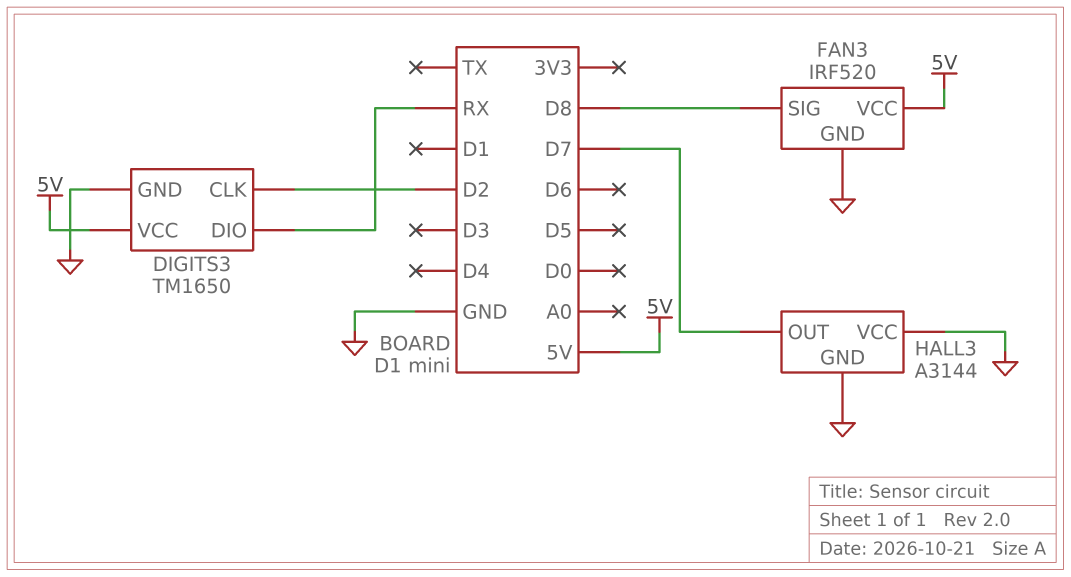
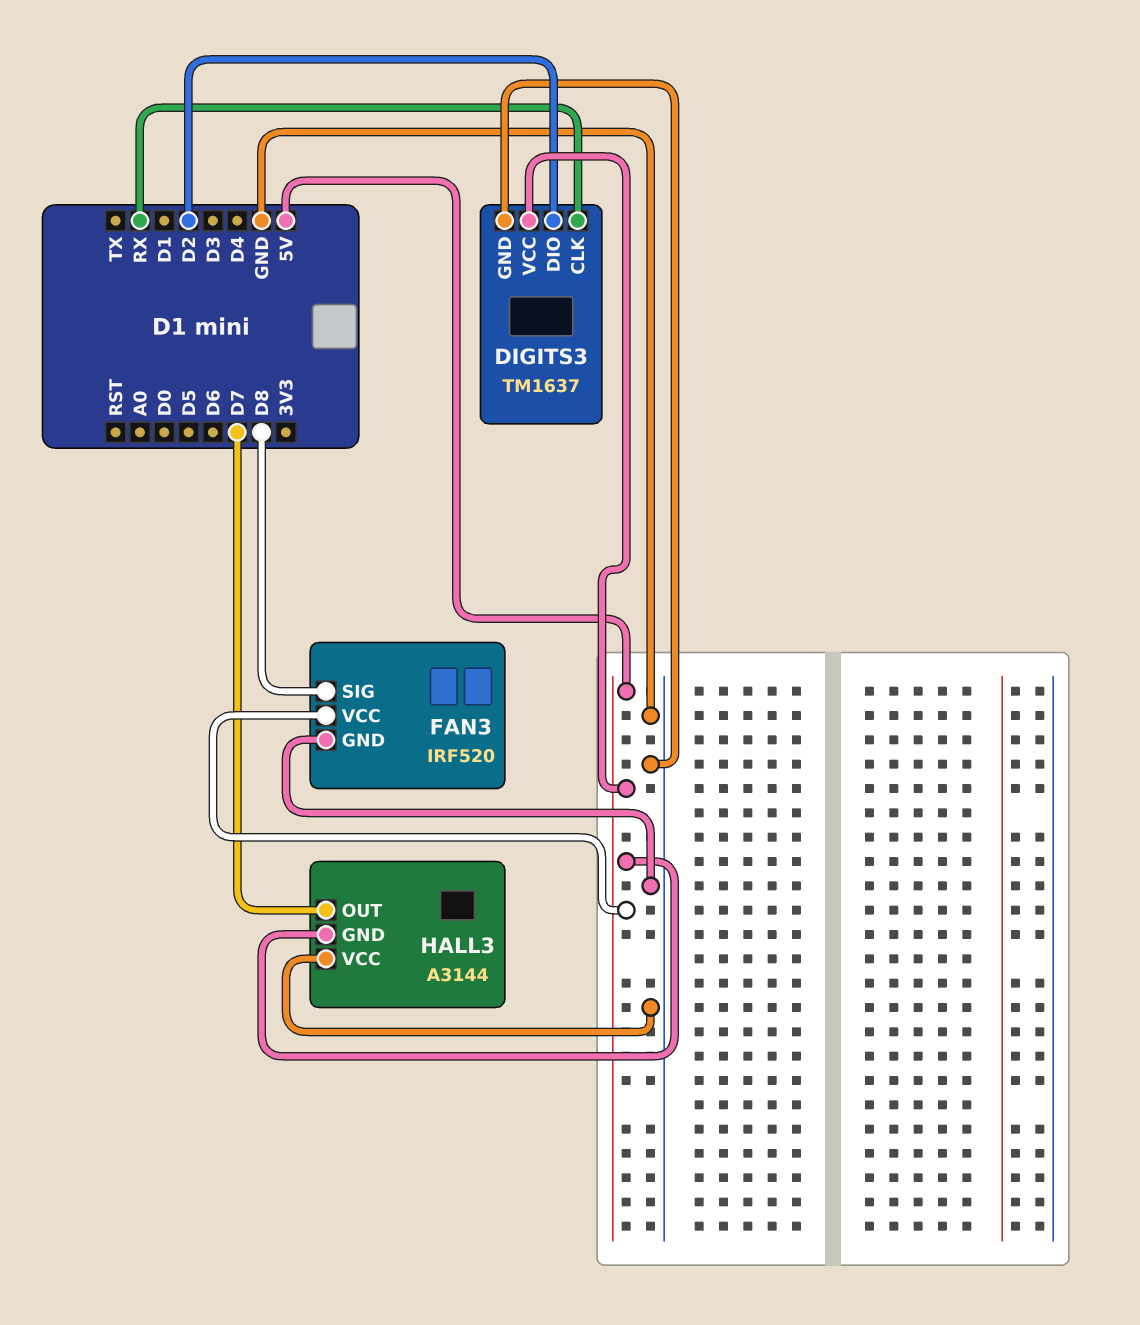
DIGITS3: TM1650 -> TM1637
DIGITS3 pin CLK: D2 -> RX
DIGITS3 pin DIO: RX -> D2
HALL3 pin GND: GND -> 5V

